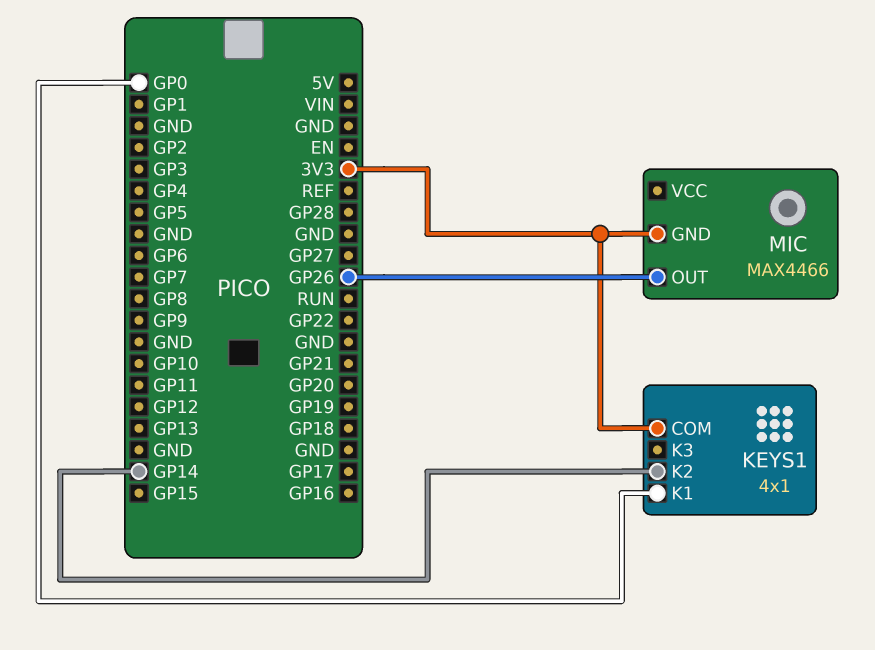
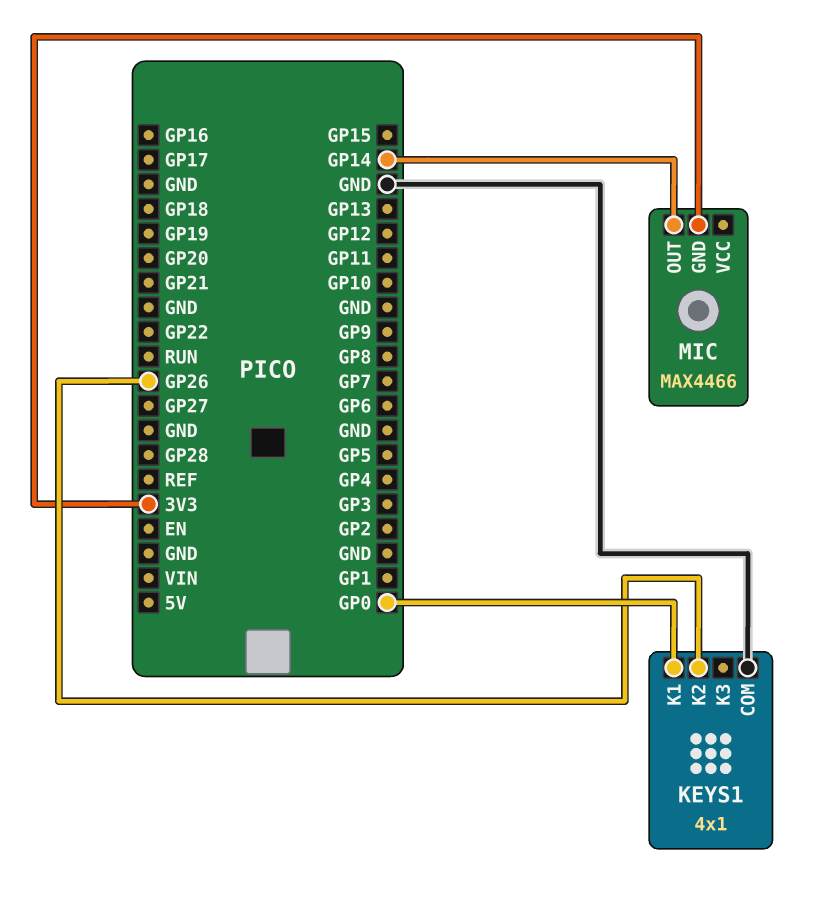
KEYS1 pin COM: 3V3 -> GND
KEYS1 pin K2: GP14 -> GP26
MIC pin OUT: GP26 -> GP14

